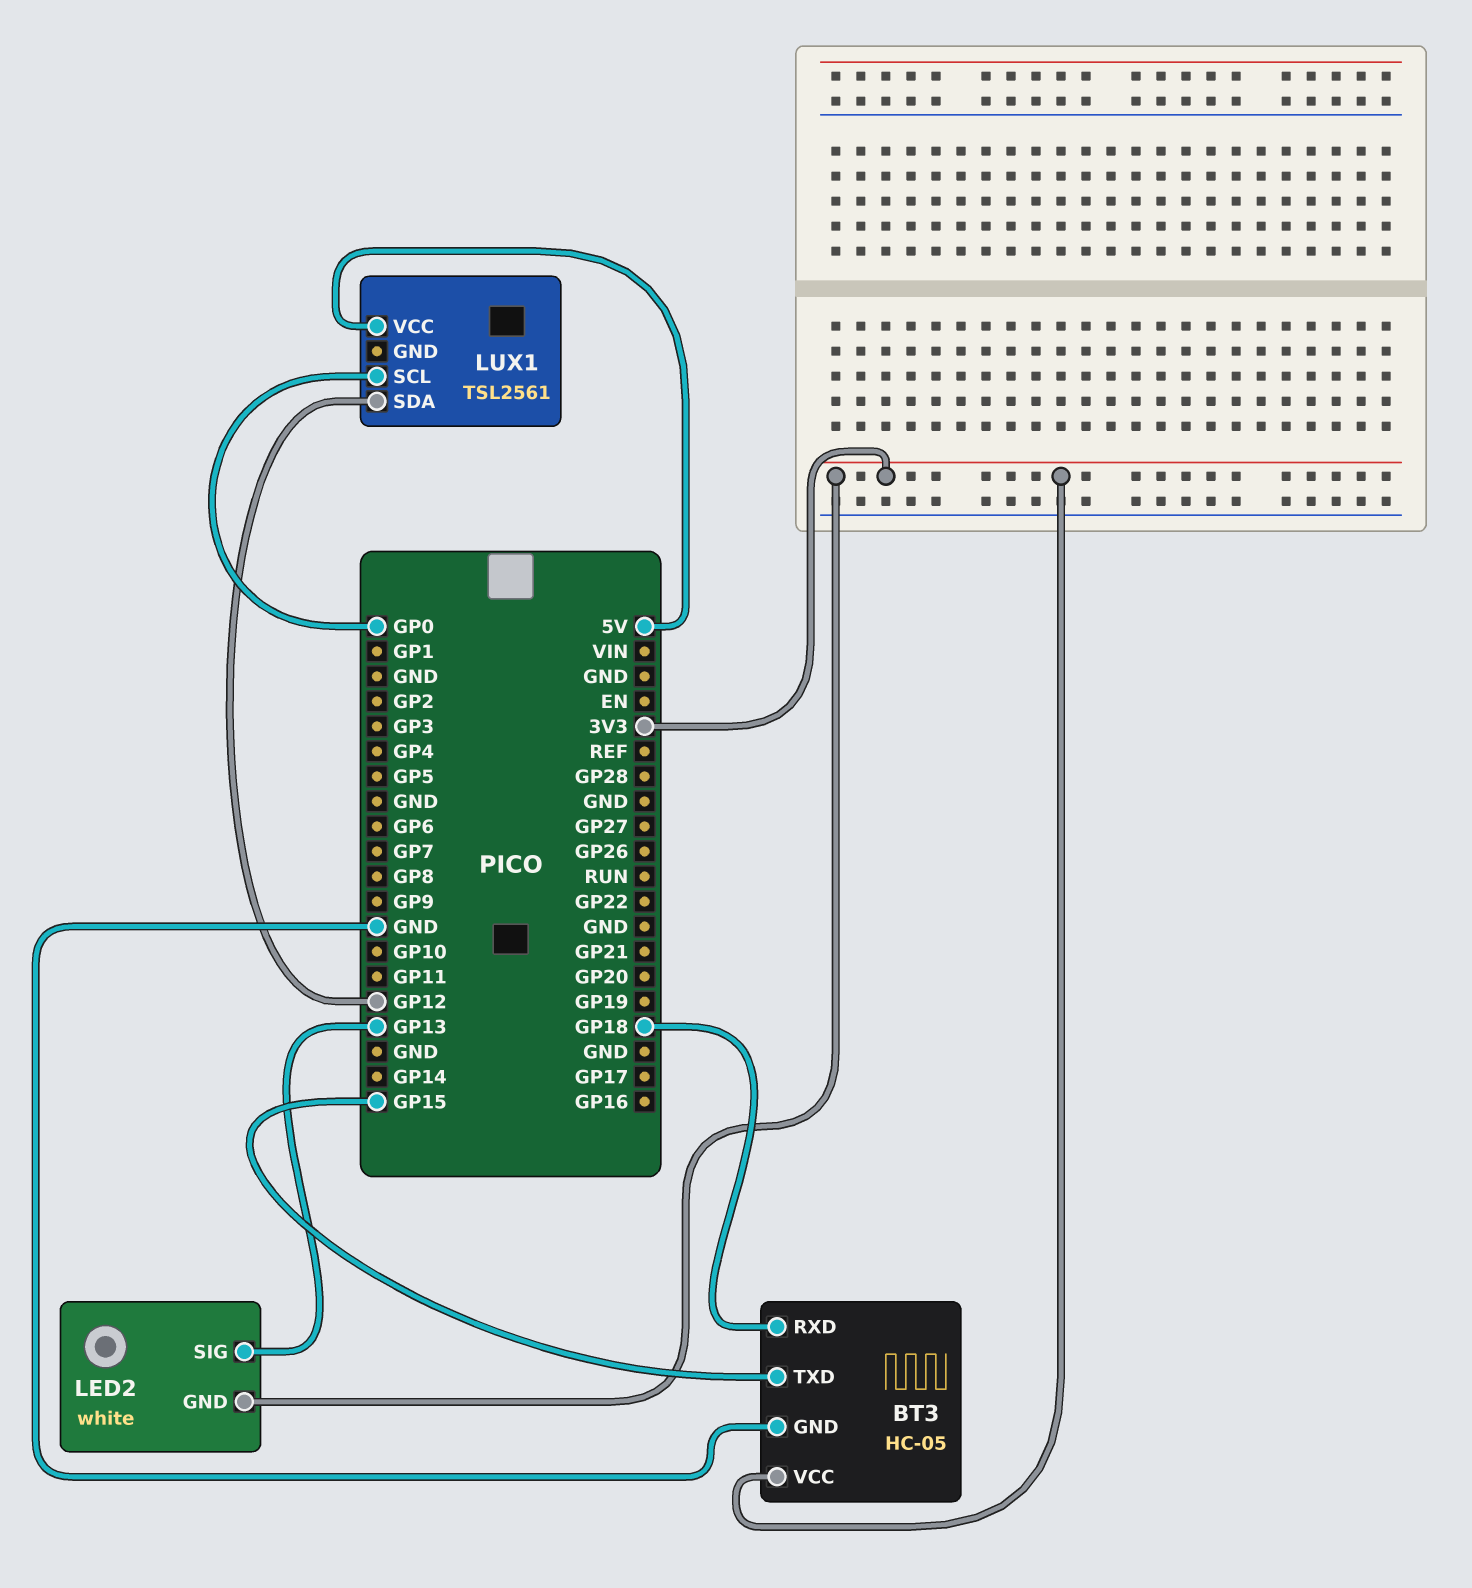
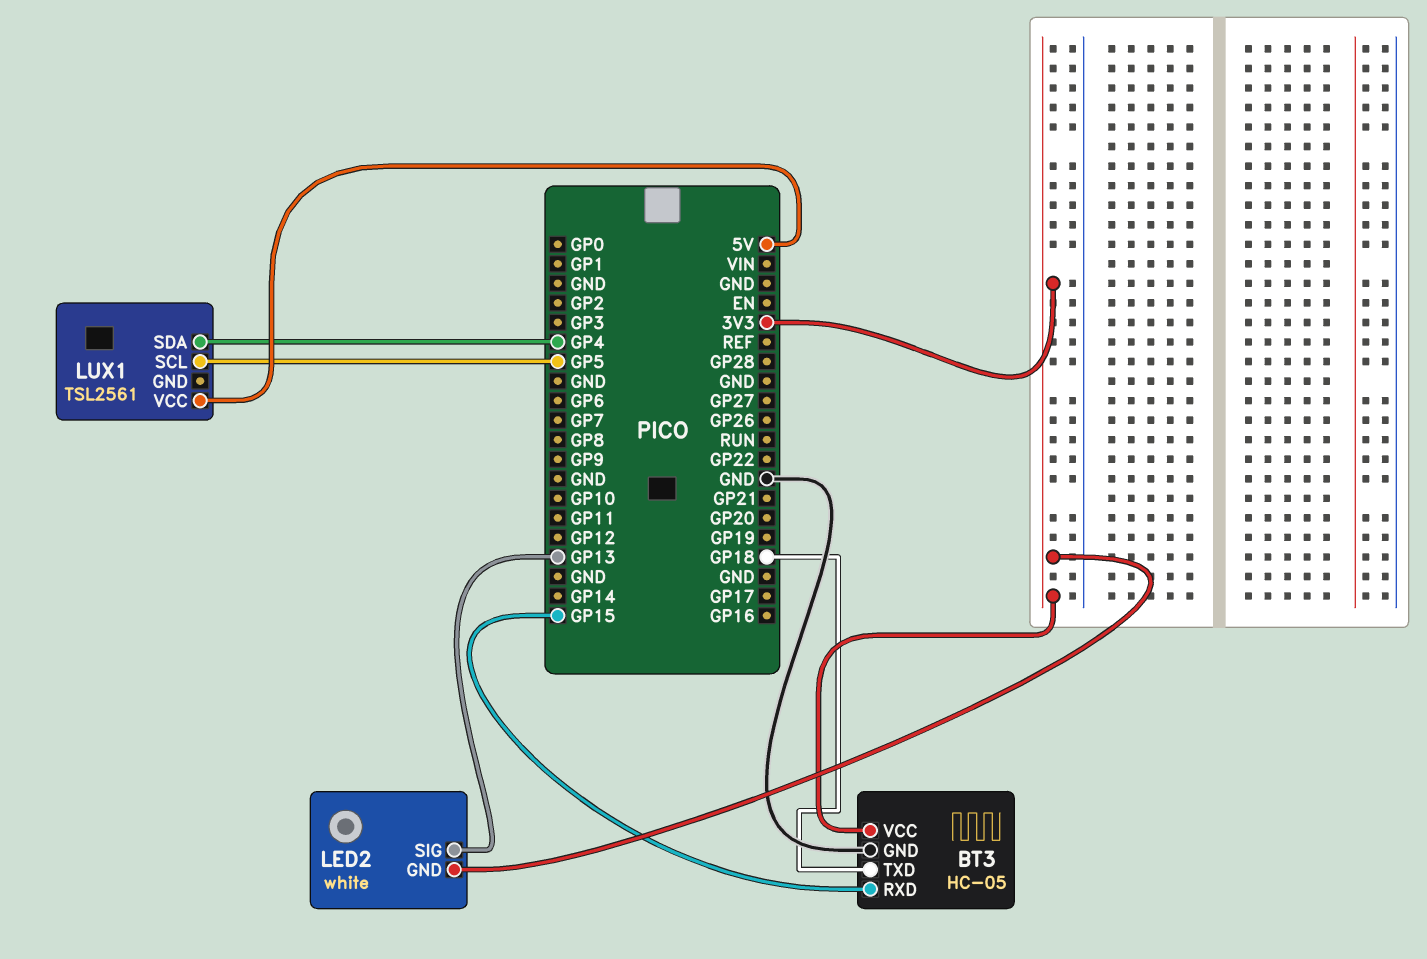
BT3 pin RXD: GP18 -> GP15
BT3 pin TXD: GP15 -> GP18
LUX1 pin SCL: GP0 -> GP5
LUX1 pin SDA: GP12 -> GP4

